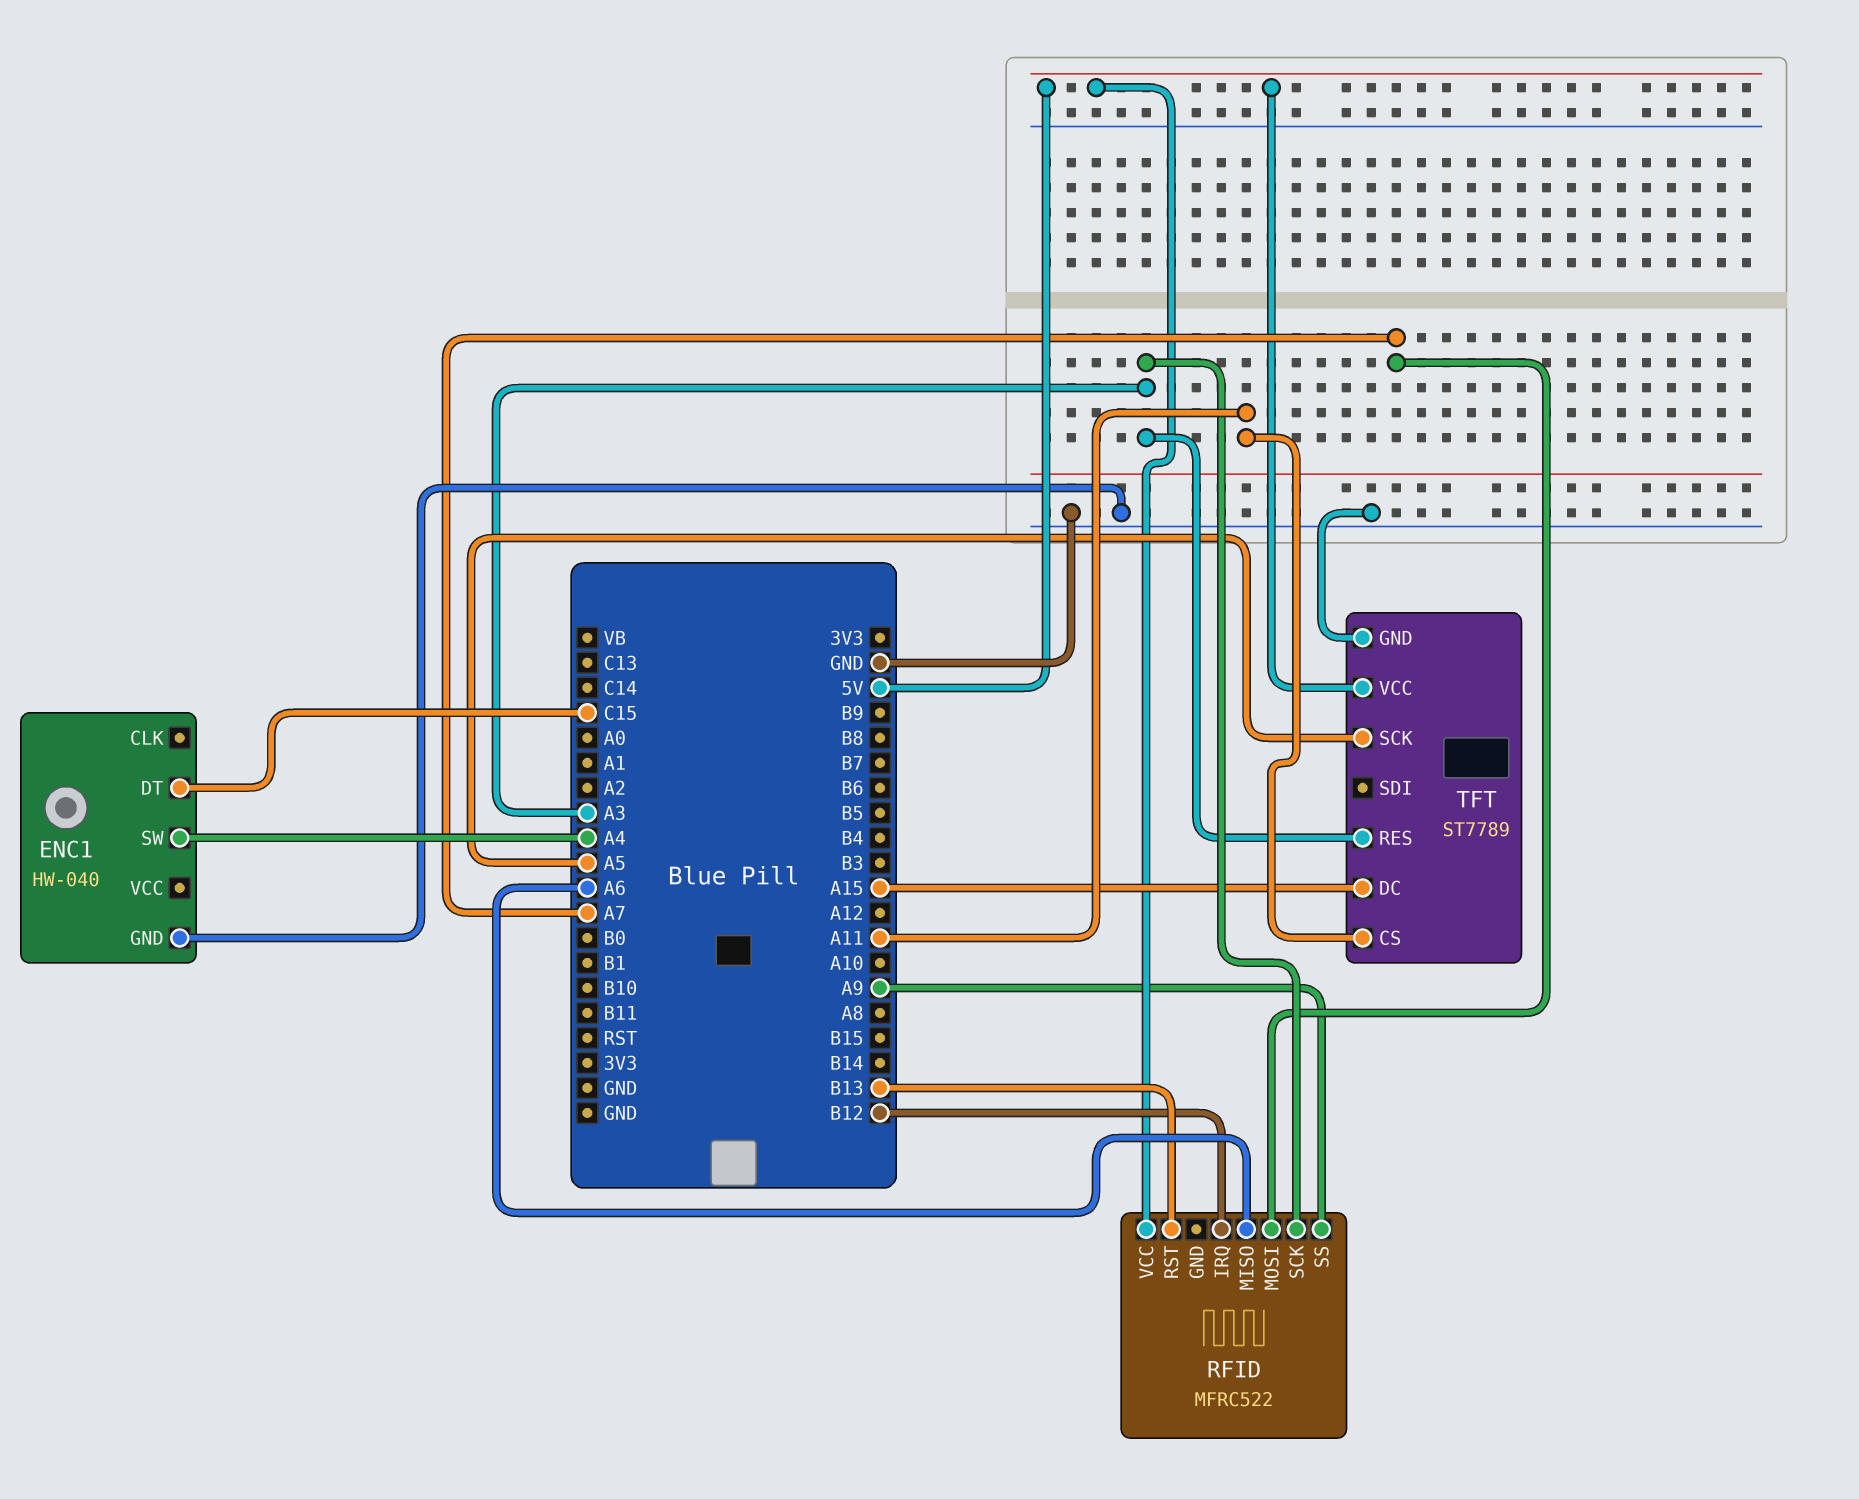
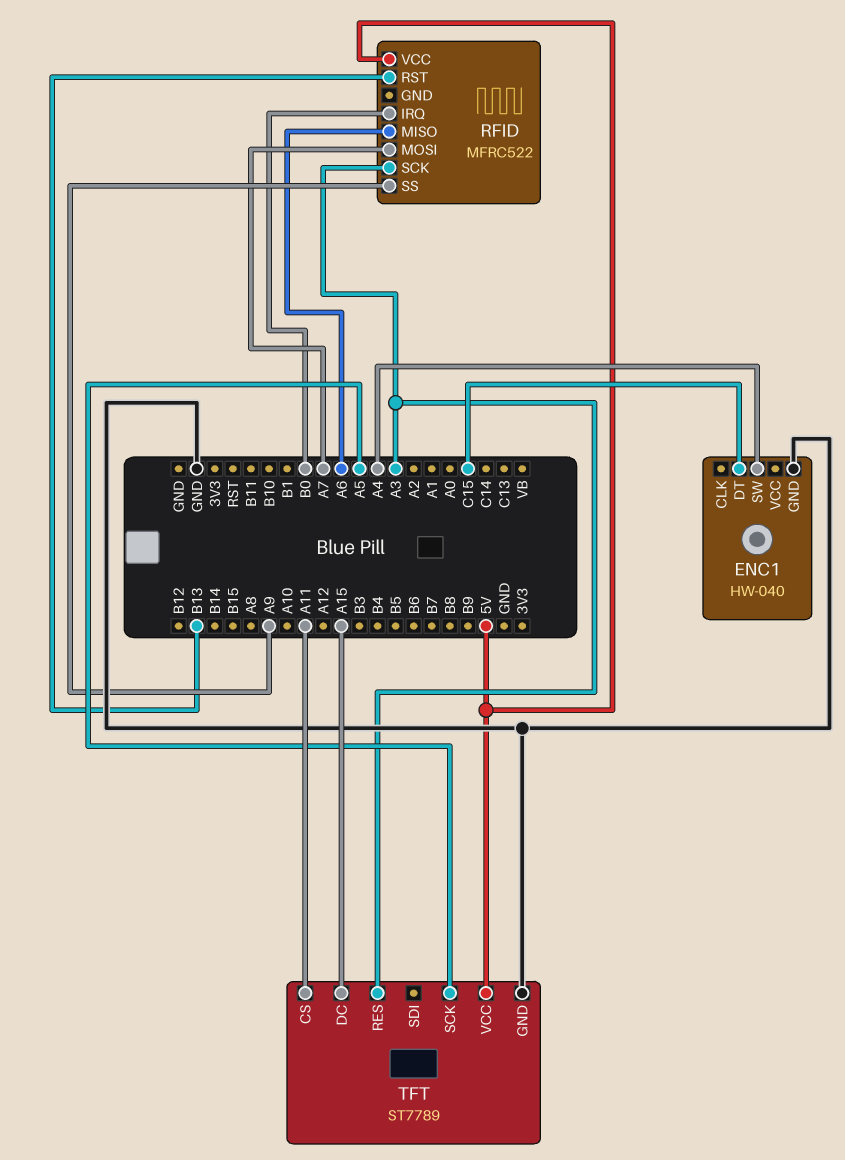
RFID pin IRQ: B12 -> B0

